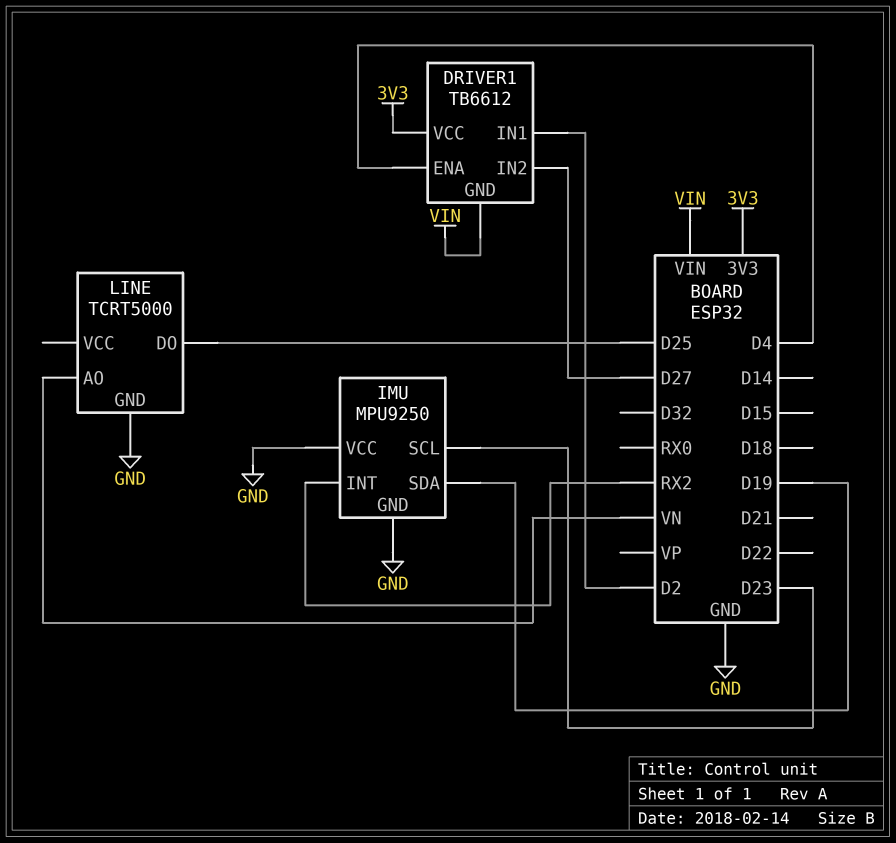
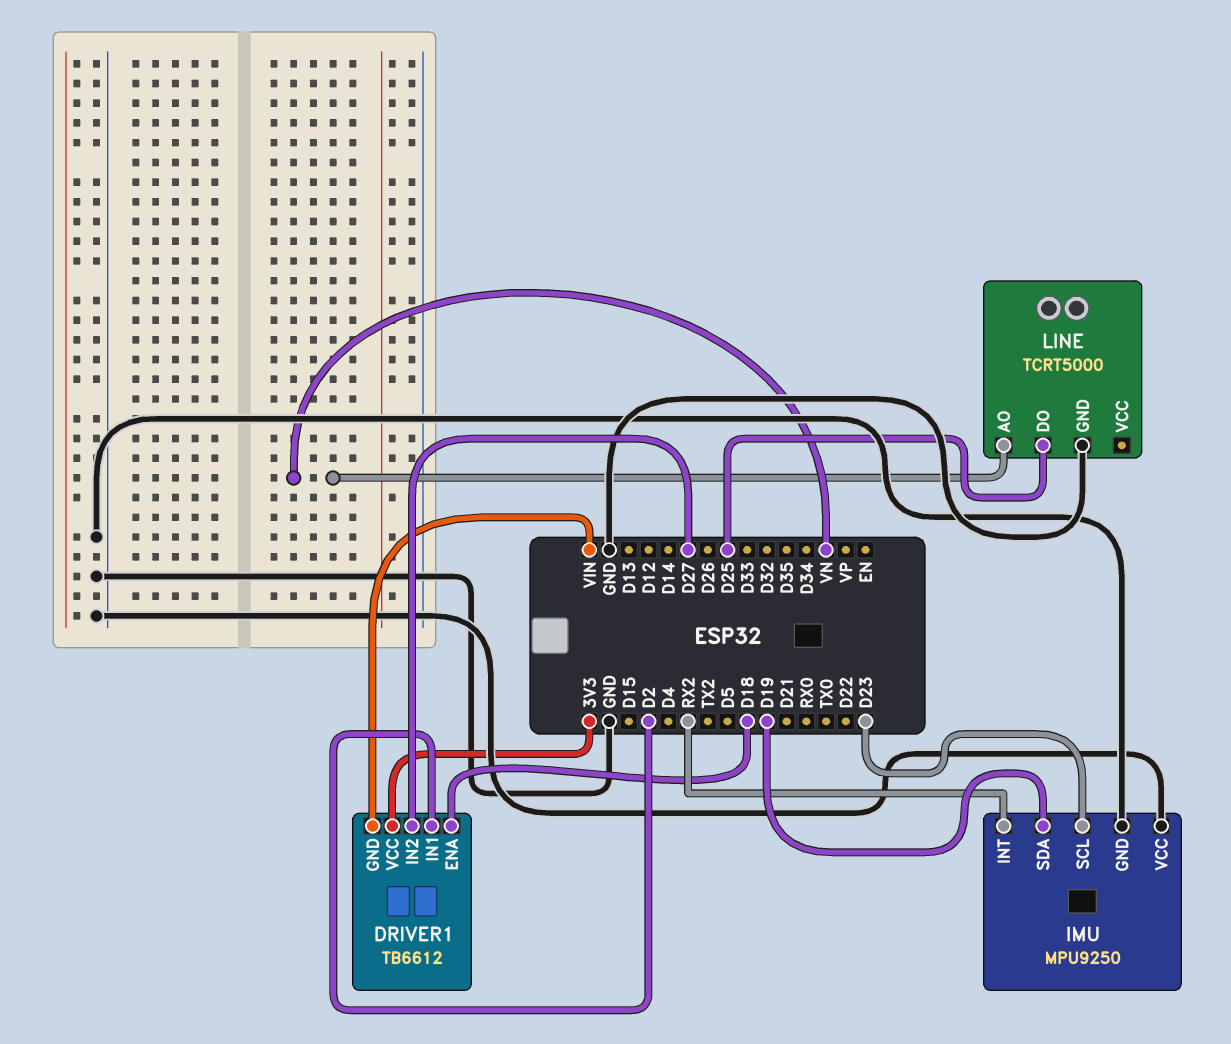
DRIVER1 pin ENA: D4 -> D18

